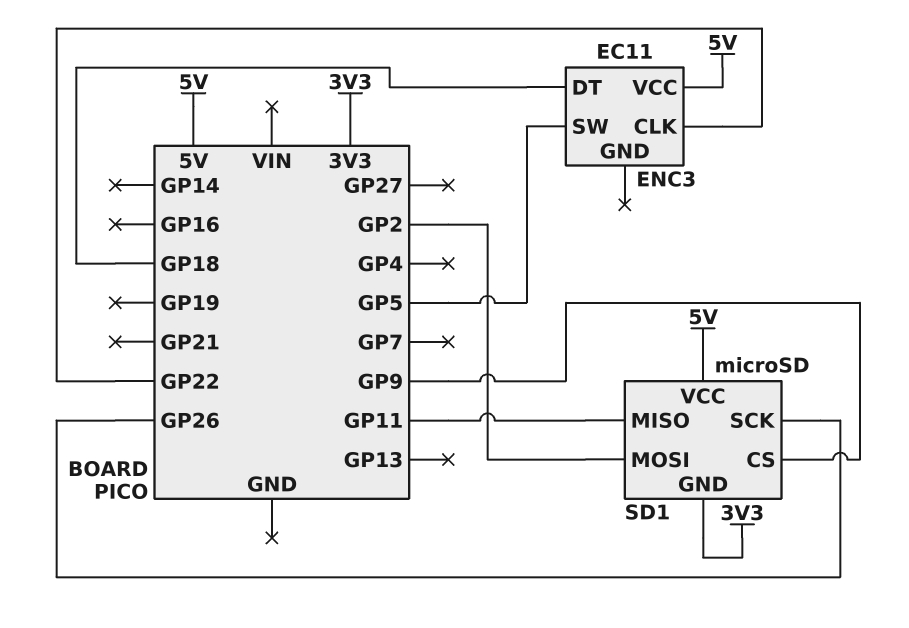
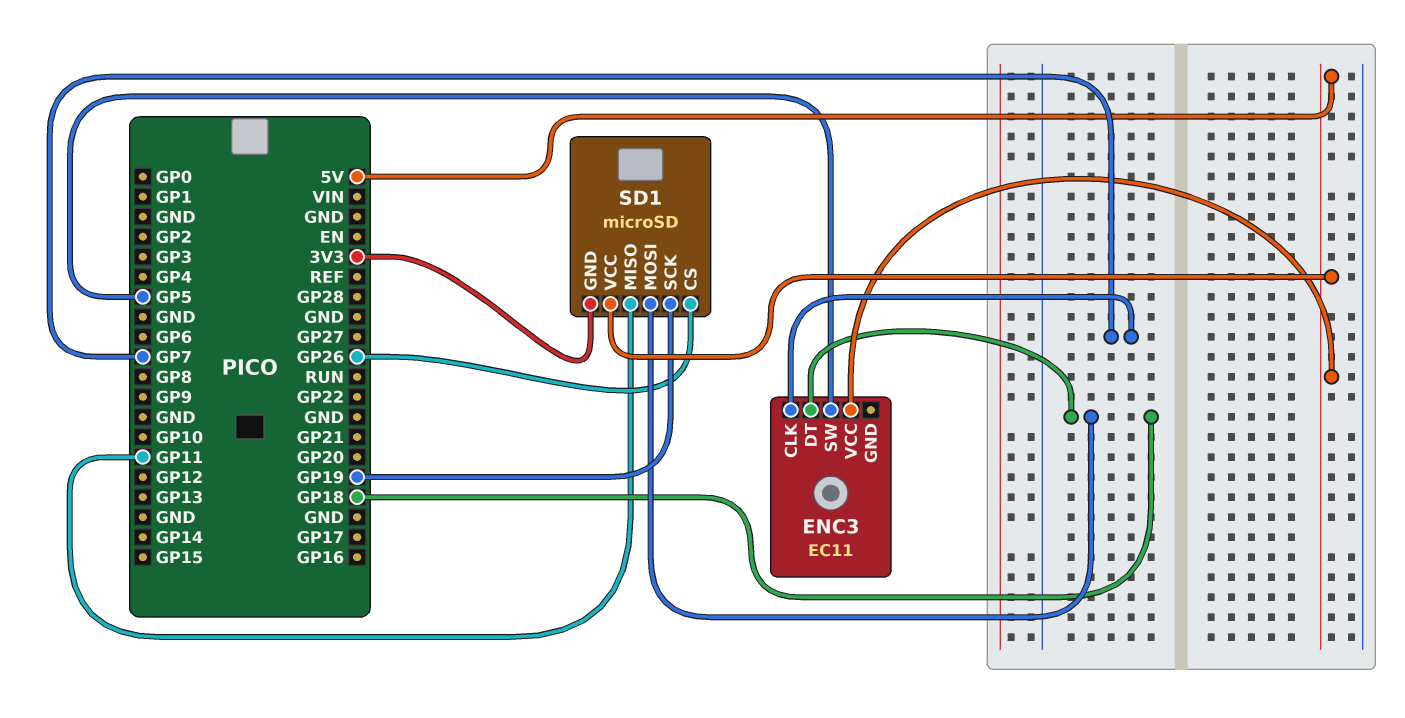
ENC3 pin CLK: GP22 -> GP7
SD1 pin CS: GP9 -> GP26
SD1 pin MOSI: GP2 -> GP18
SD1 pin SCK: GP26 -> GP19

